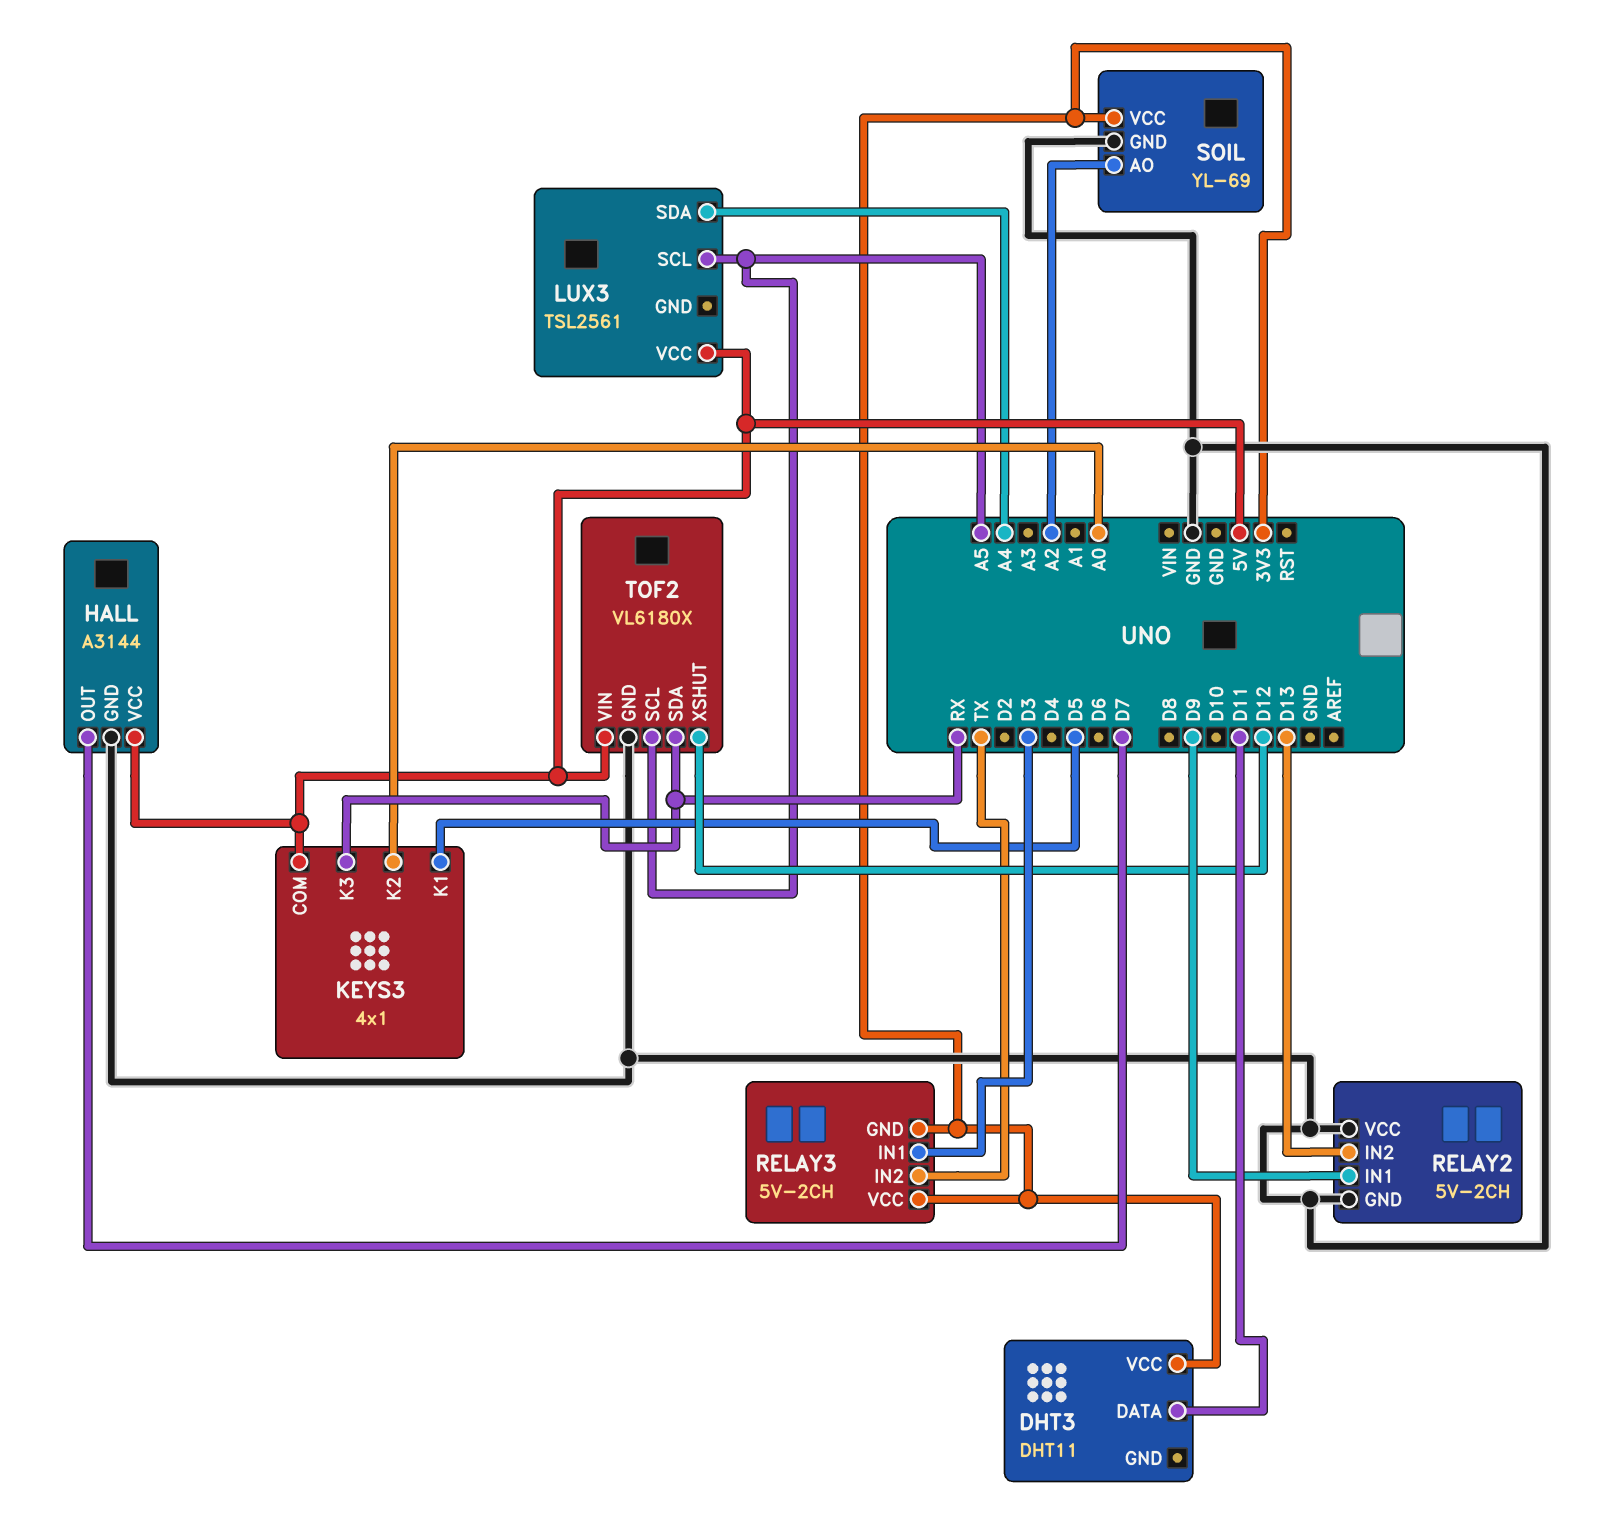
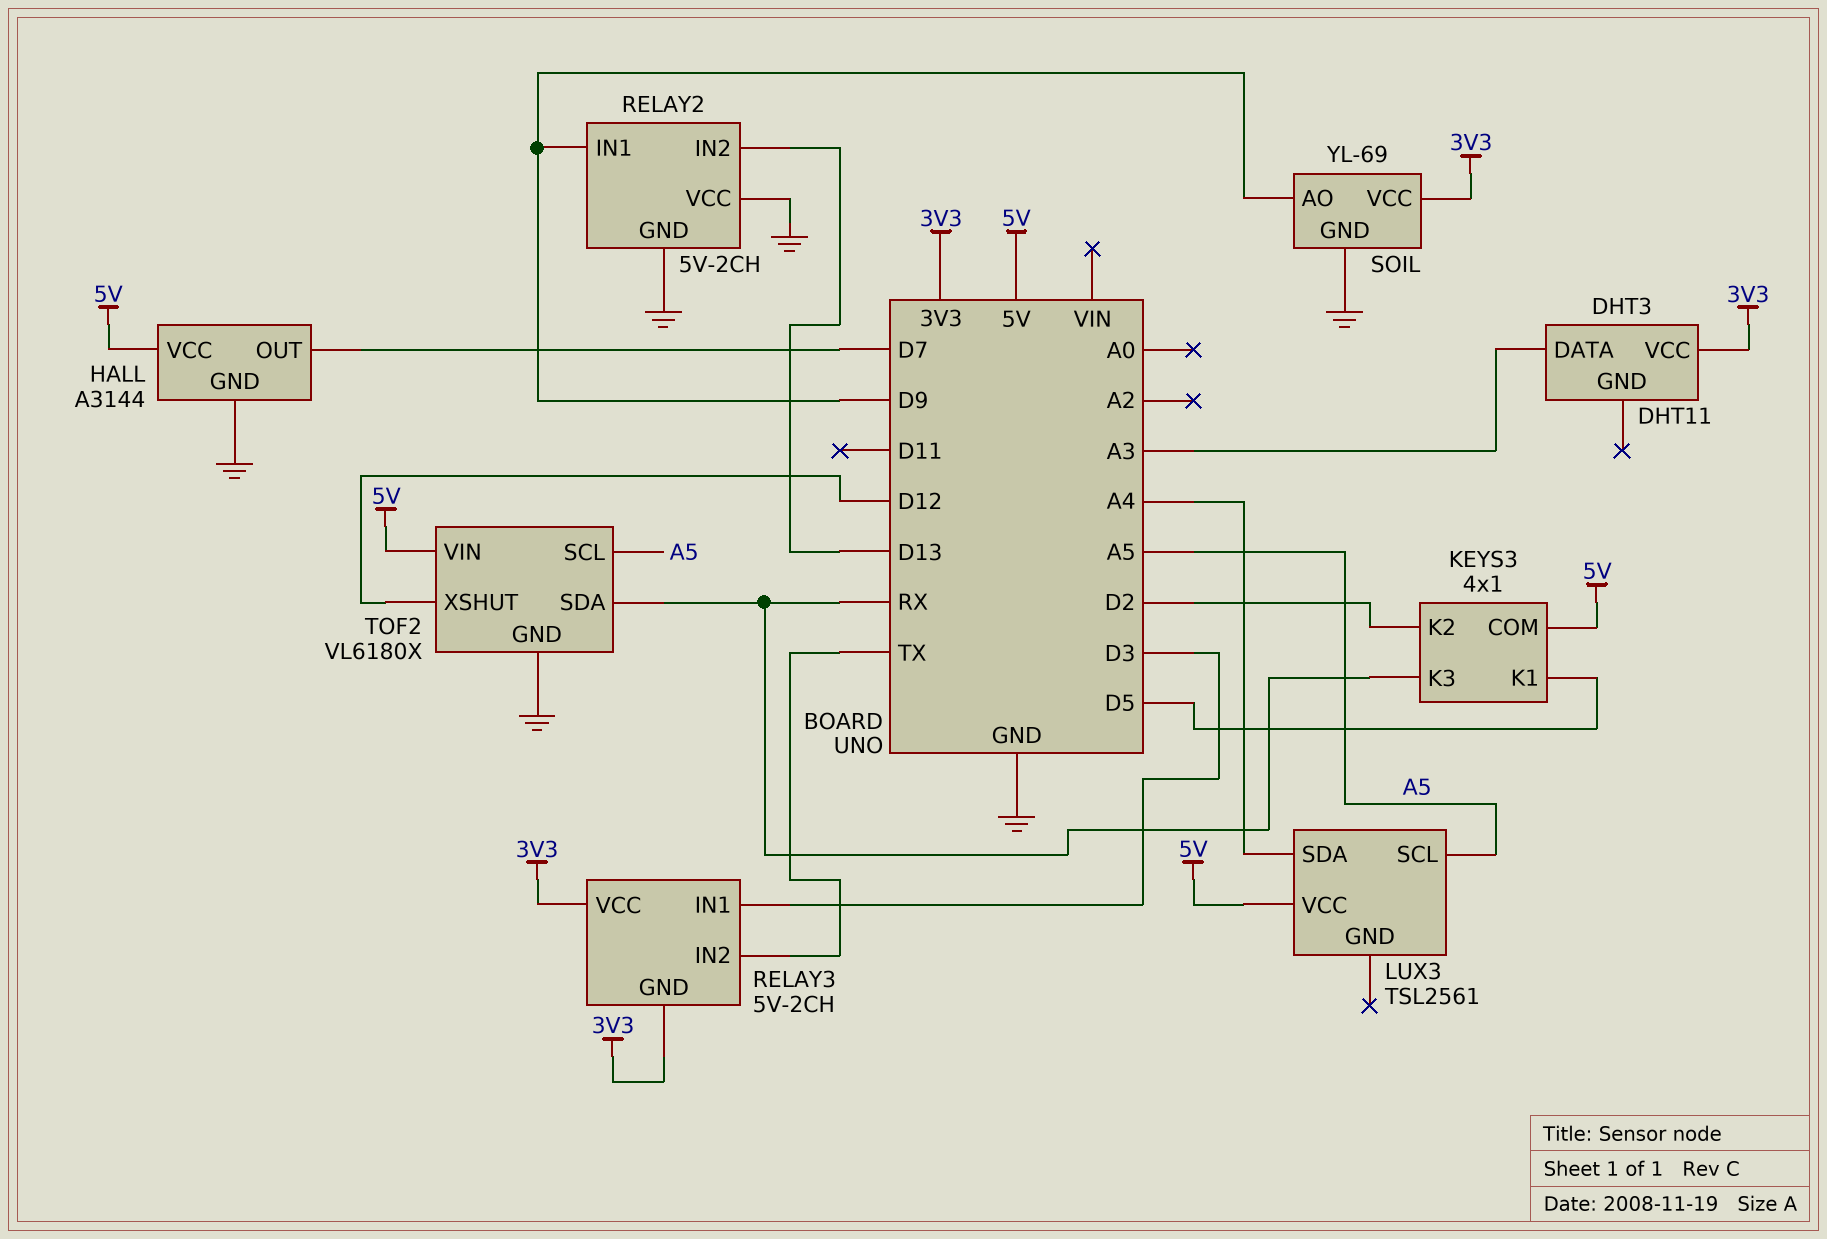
DHT3 pin DATA: D11 -> A3
KEYS3 pin K2: A0 -> D2
SOIL pin AO: A2 -> D9

